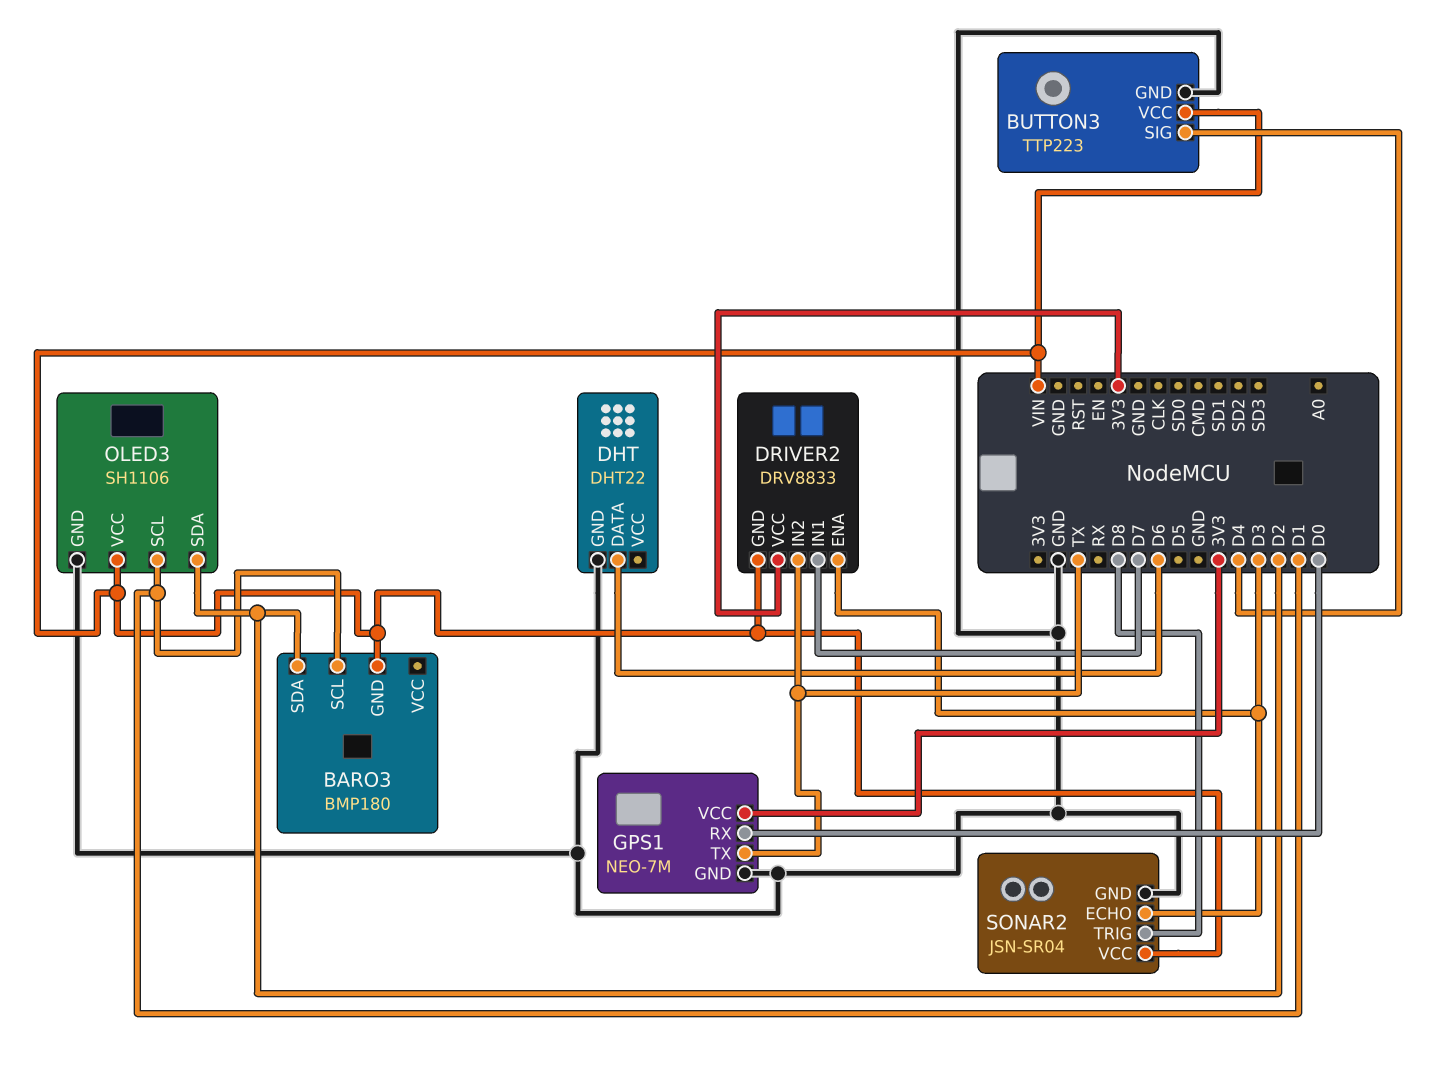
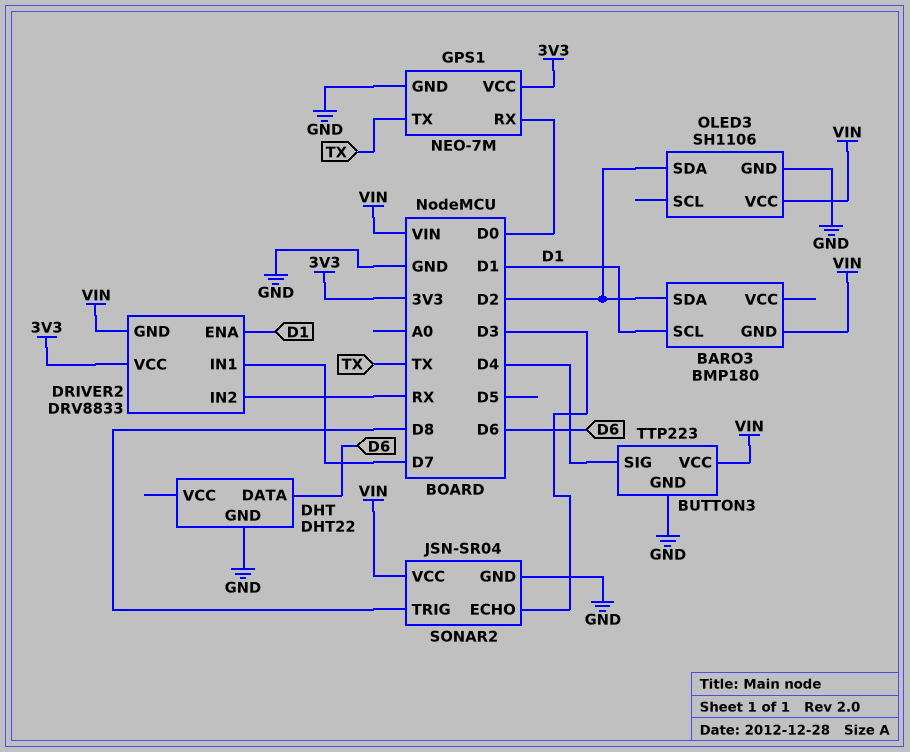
DRIVER2 pin ENA: D3 -> D1
DRIVER2 pin IN2: TX -> RX
OLED3 pin SCL: D1 -> none

